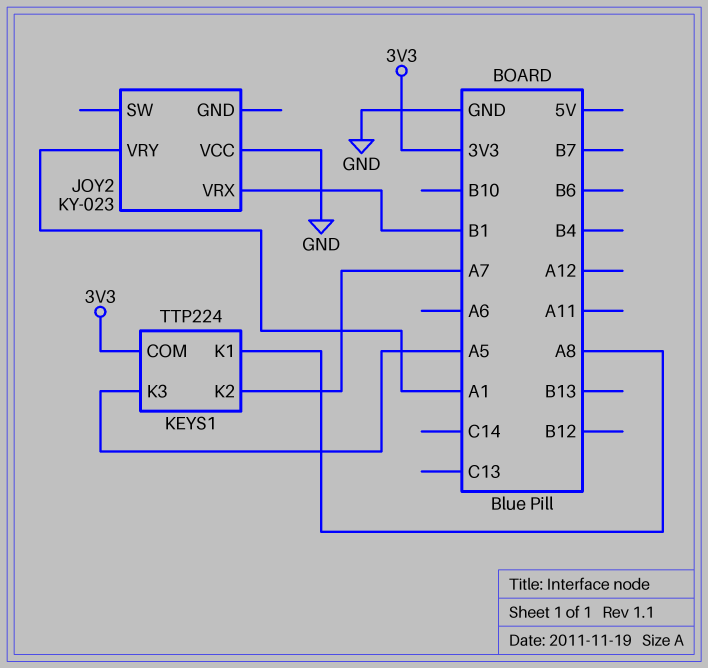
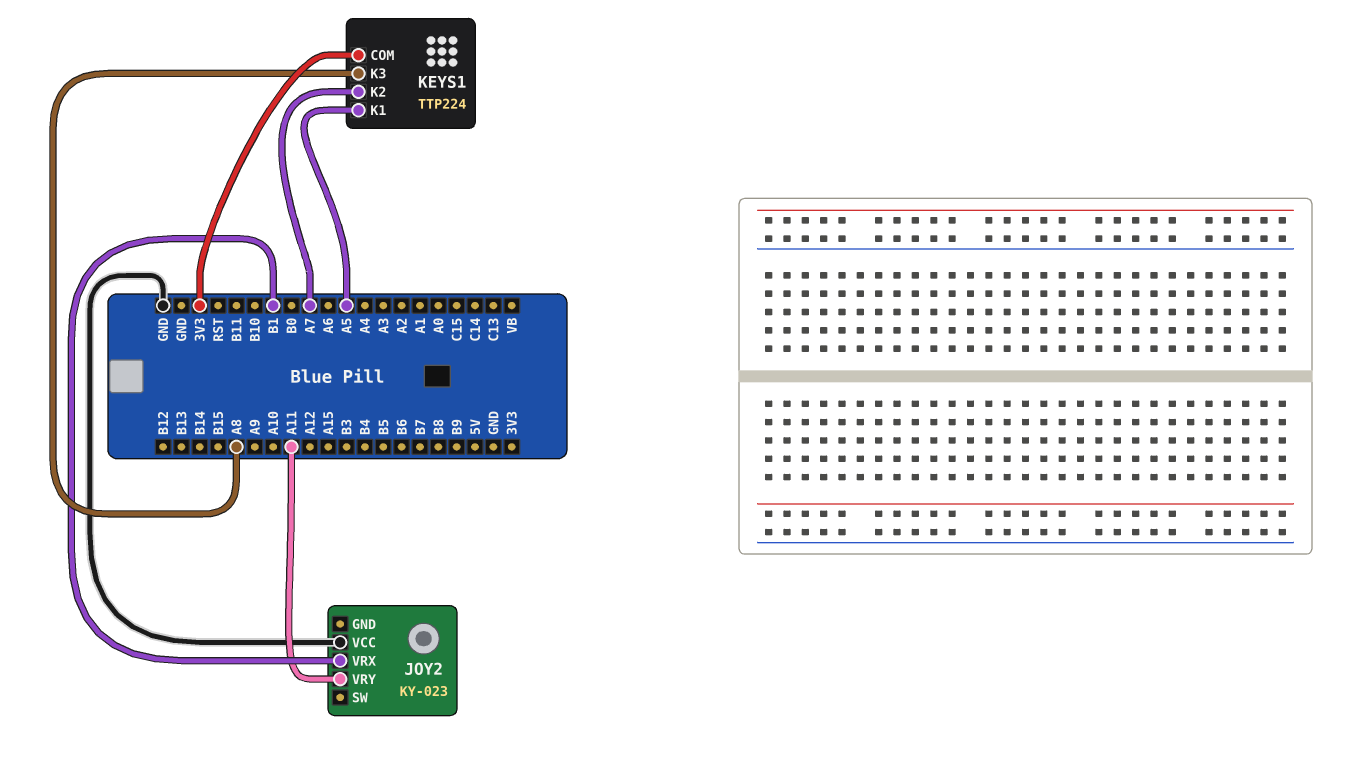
JOY2 pin VRY: A1 -> A11
KEYS1 pin K1: A8 -> A5
KEYS1 pin K3: A5 -> A8

